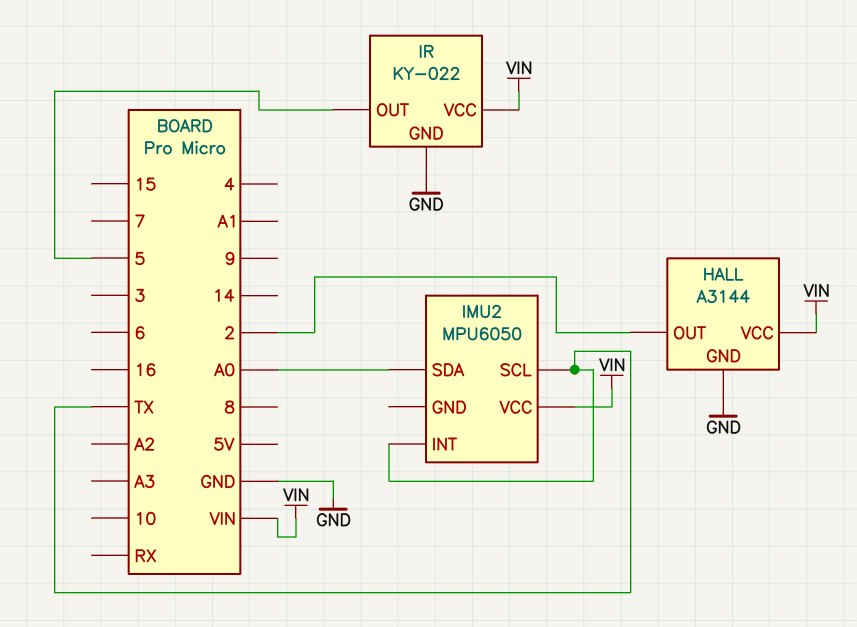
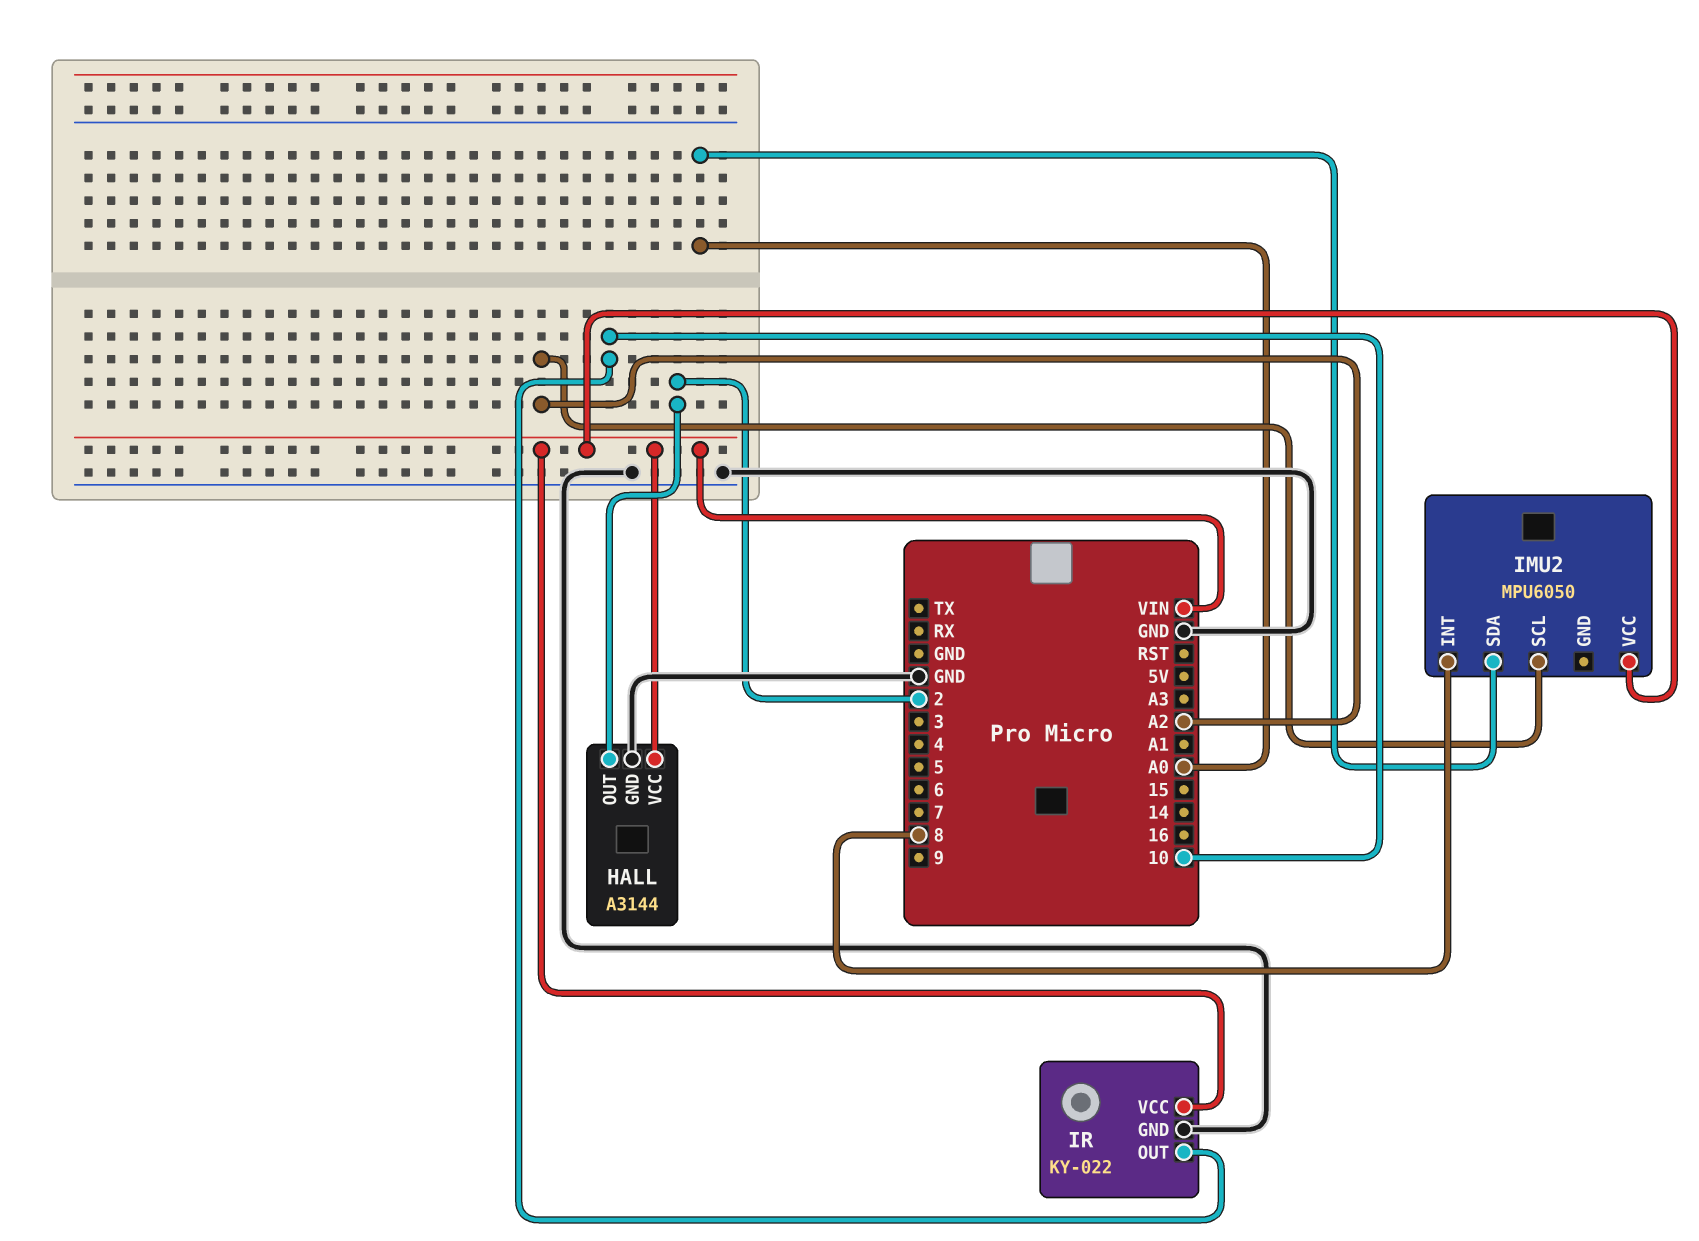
IMU2 pin INT: TX -> 8
IMU2 pin SCL: TX -> A2
IR pin OUT: 5 -> 10

